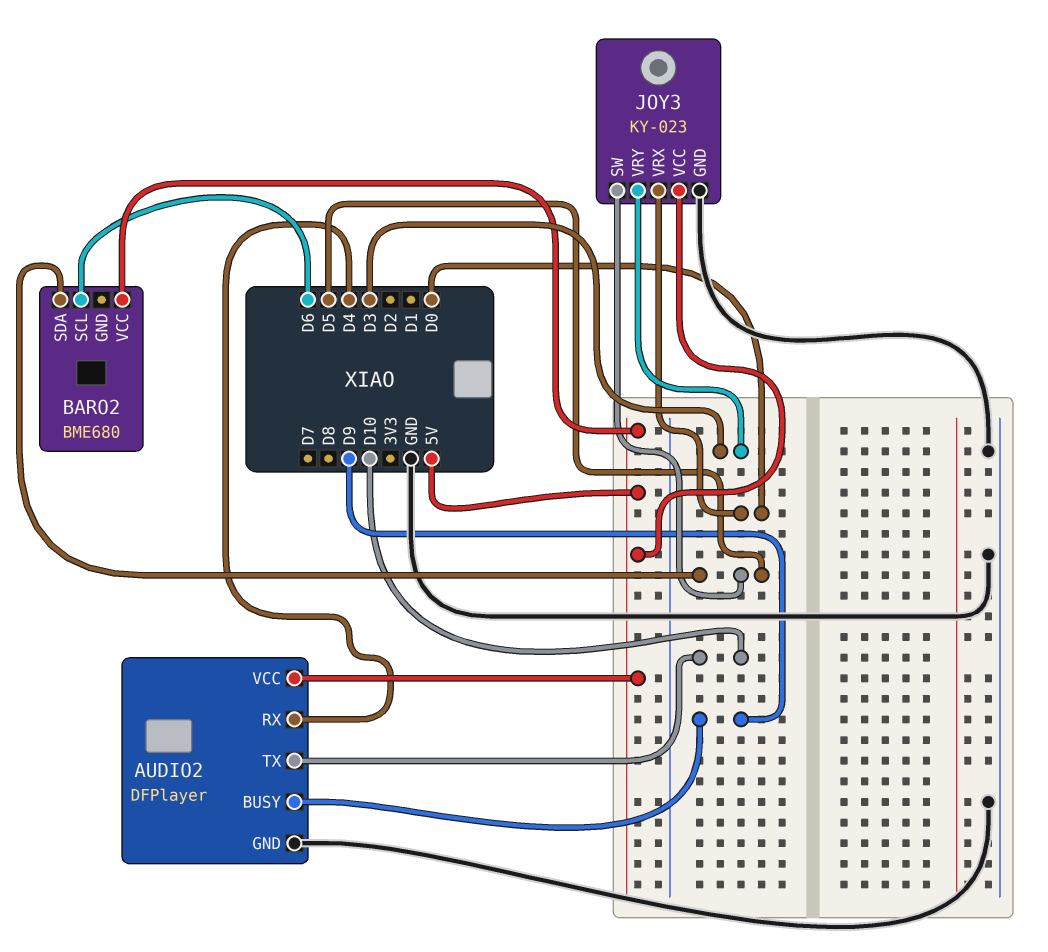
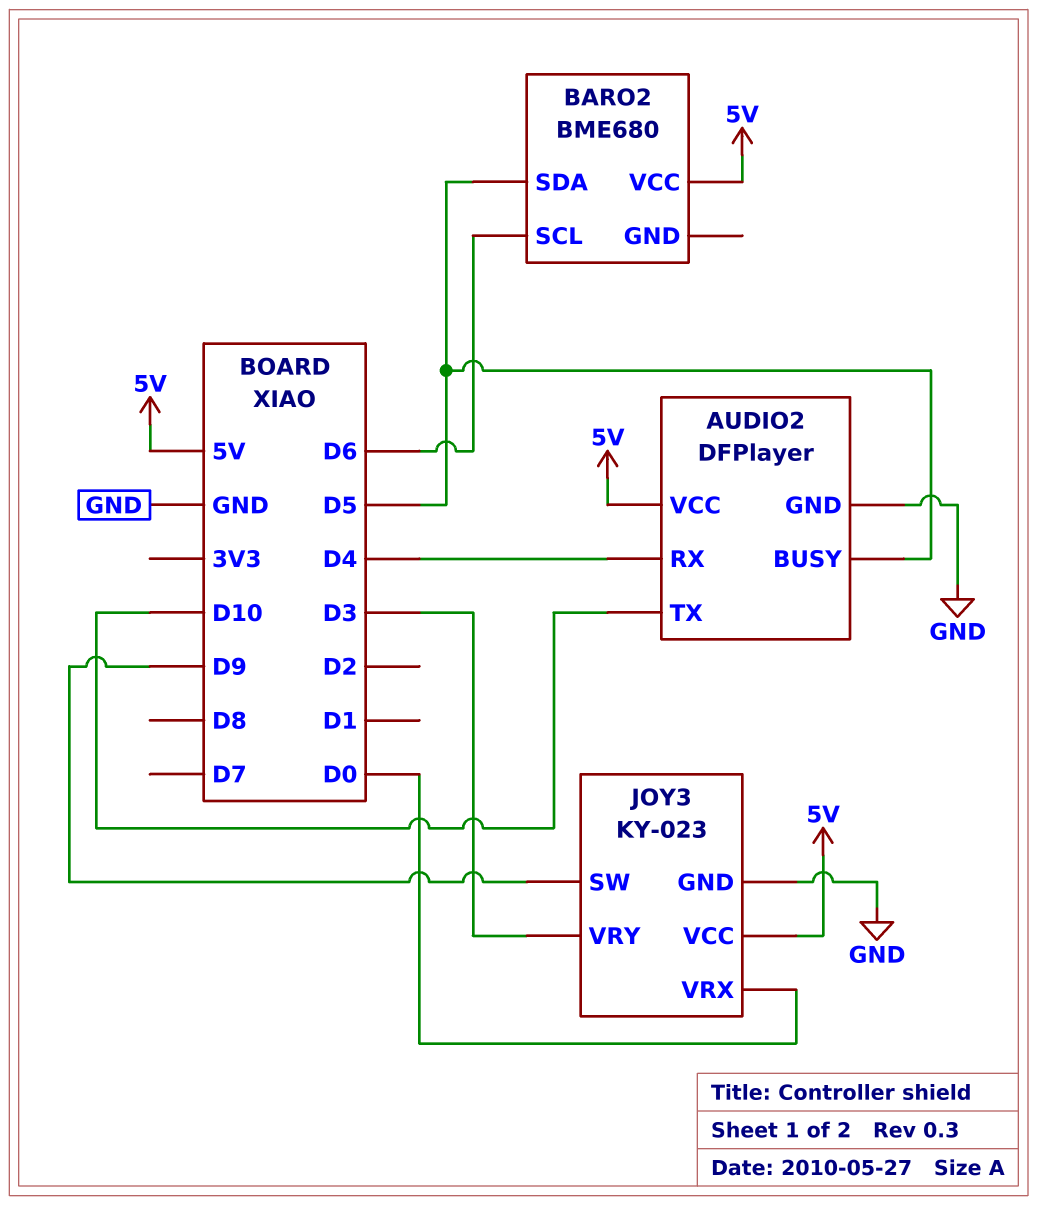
AUDIO2 pin BUSY: D9 -> D5
JOY3 pin SW: D5 -> D9

